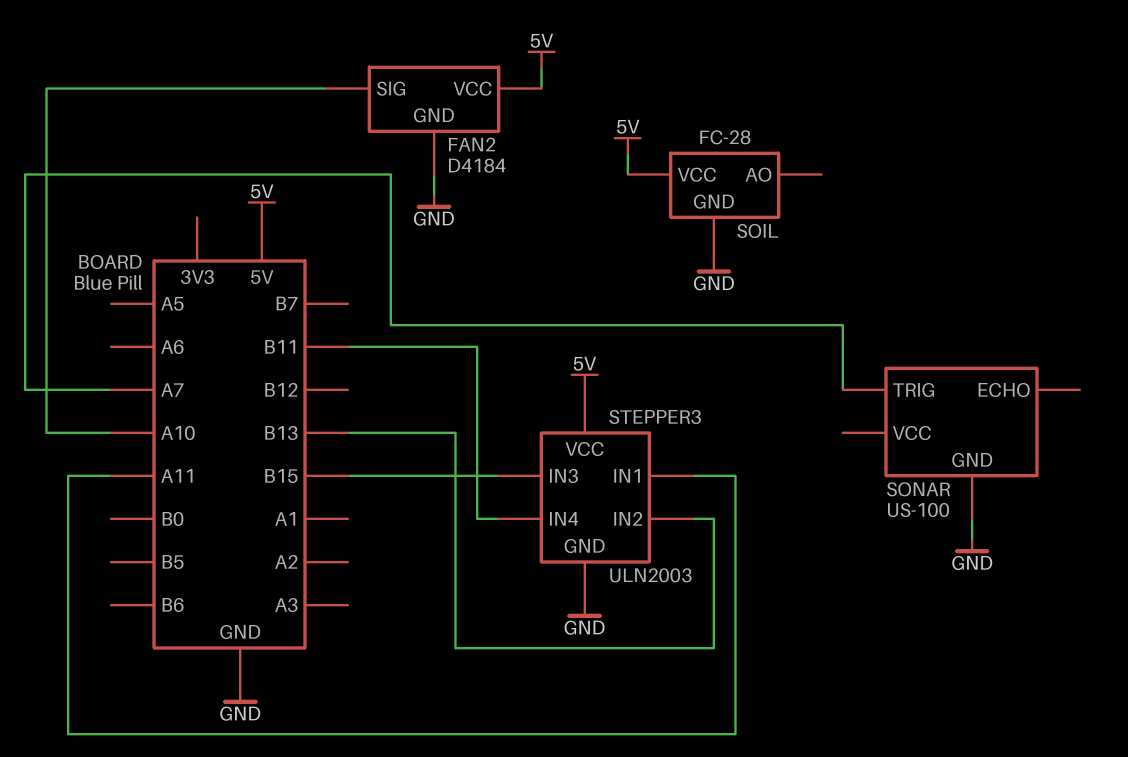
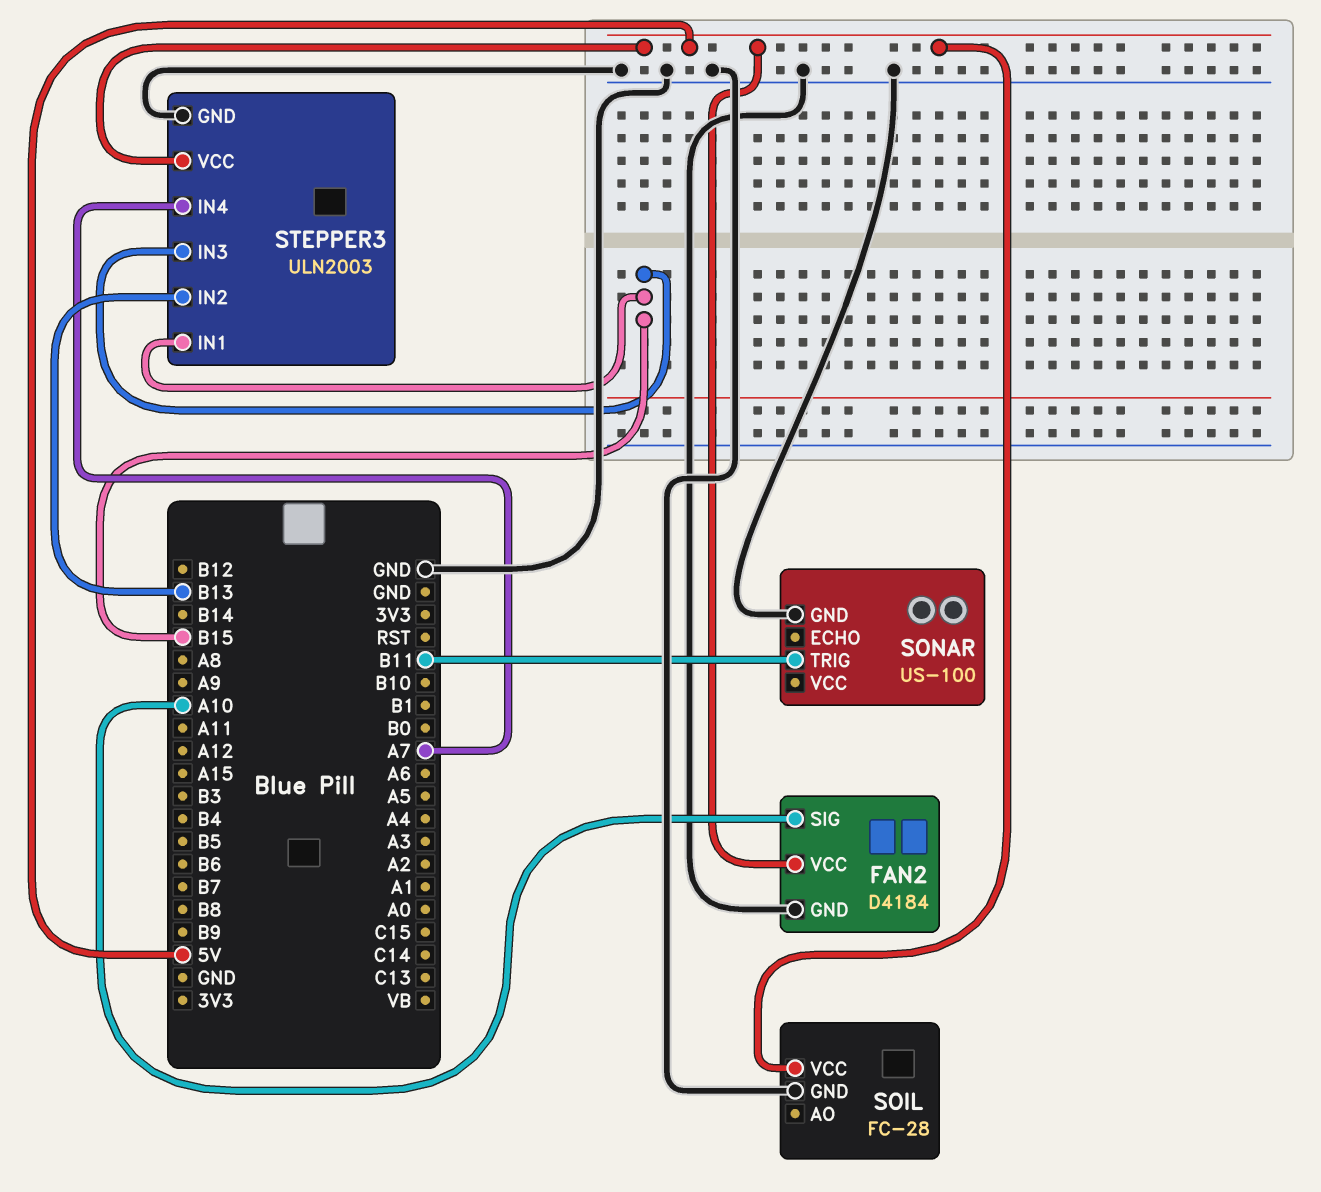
SONAR pin TRIG: A7 -> B11
STEPPER3 pin IN1: A11 -> B15
STEPPER3 pin IN4: B11 -> A7

